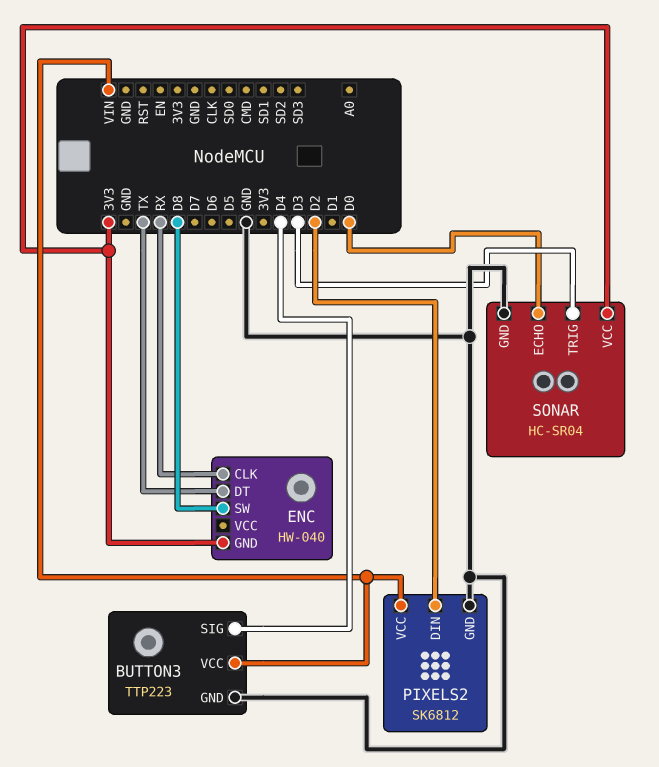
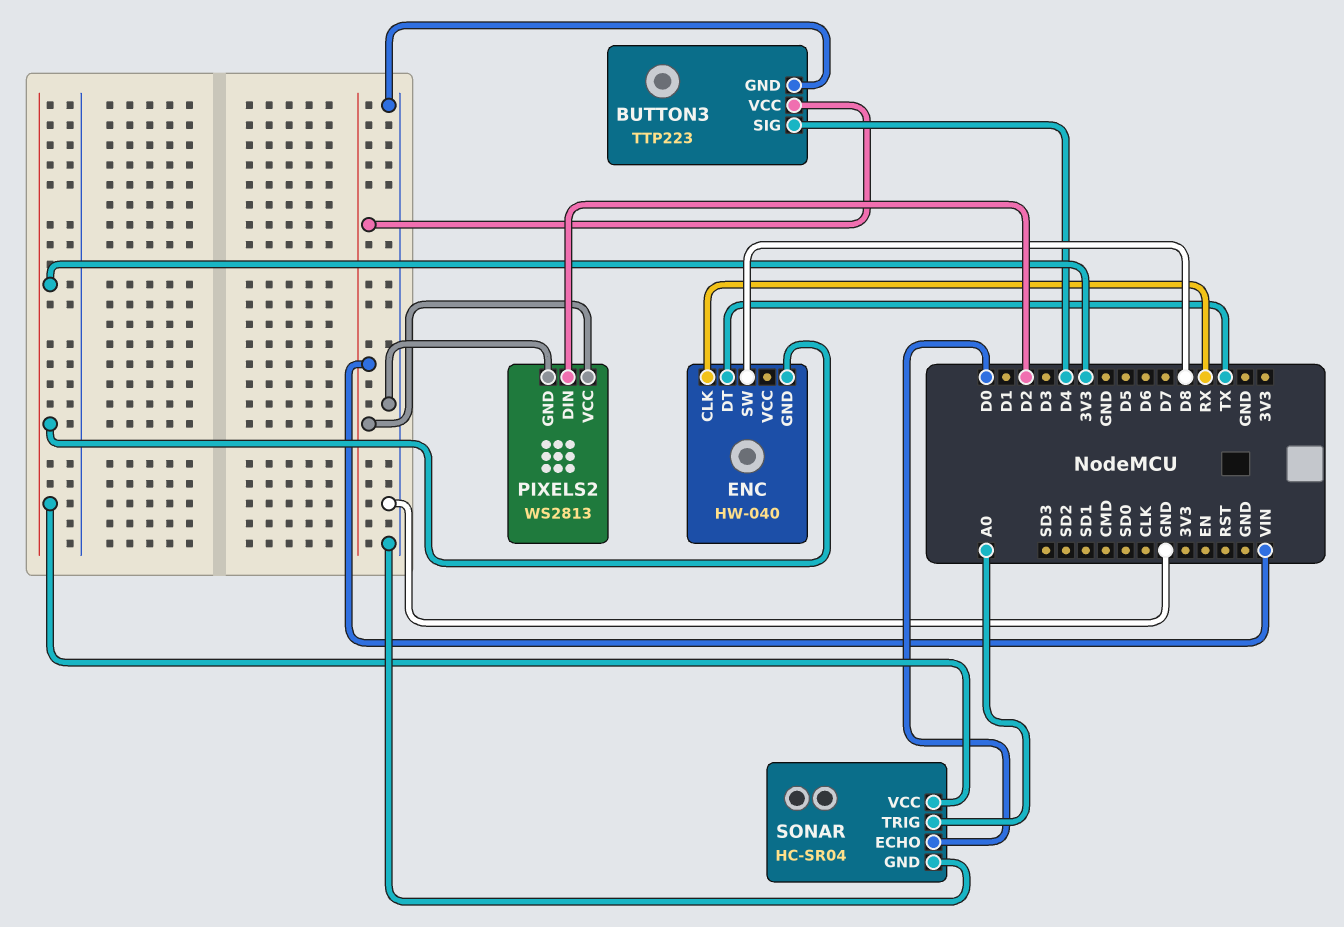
PIXELS2: SK6812 -> WS2813
SONAR pin TRIG: D3 -> A0

